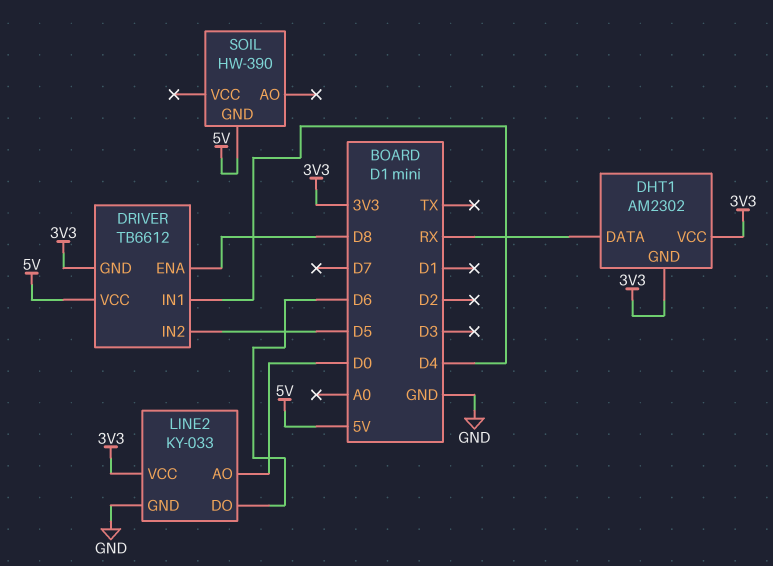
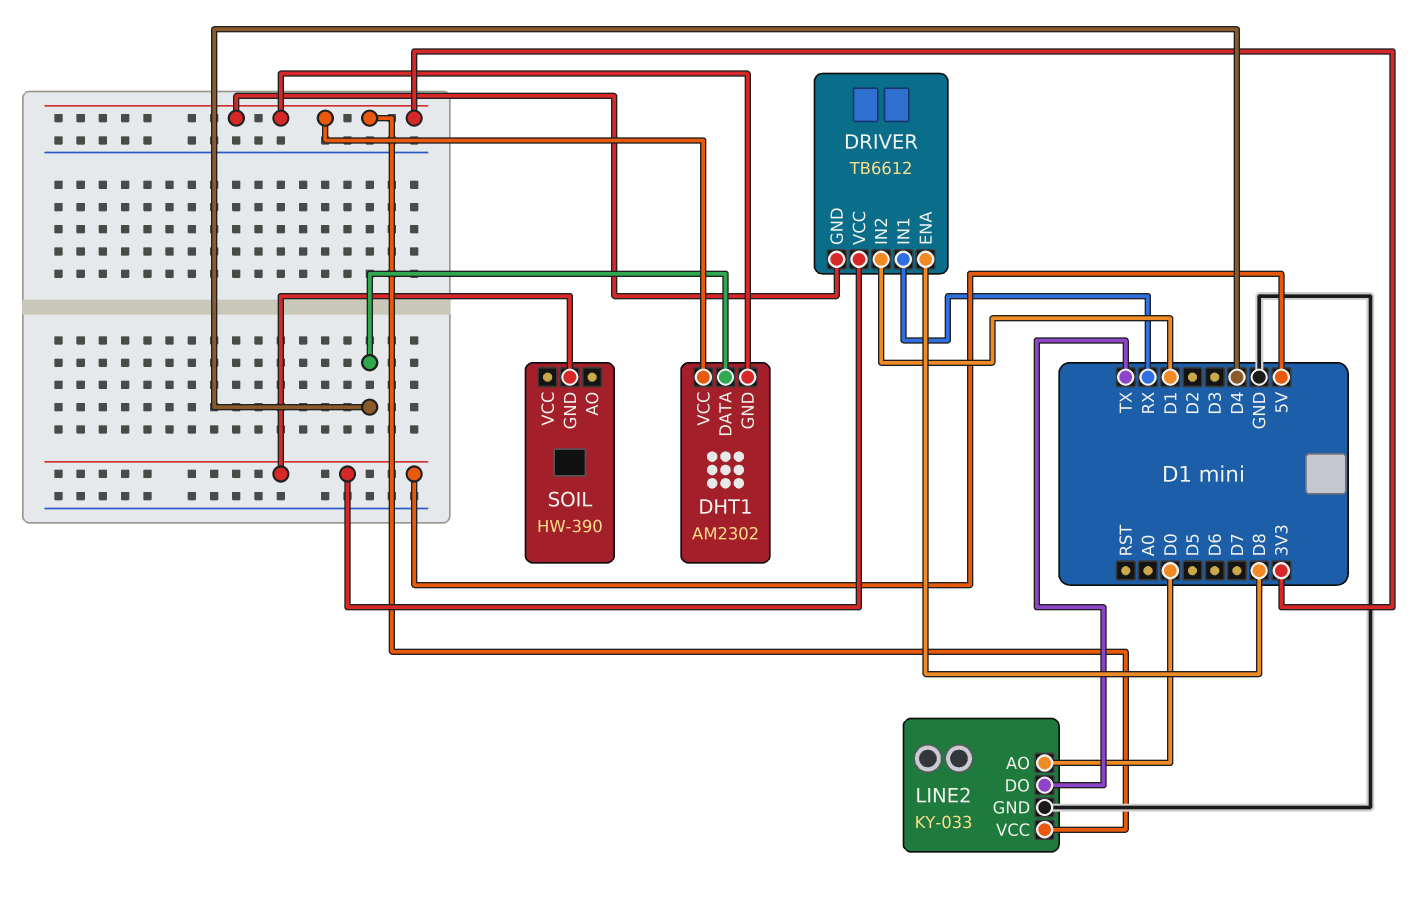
DHT1 pin DATA: RX -> D4
DRIVER pin IN1: D4 -> RX
DRIVER pin IN2: D5 -> D1
LINE2 pin DO: D6 -> TX

